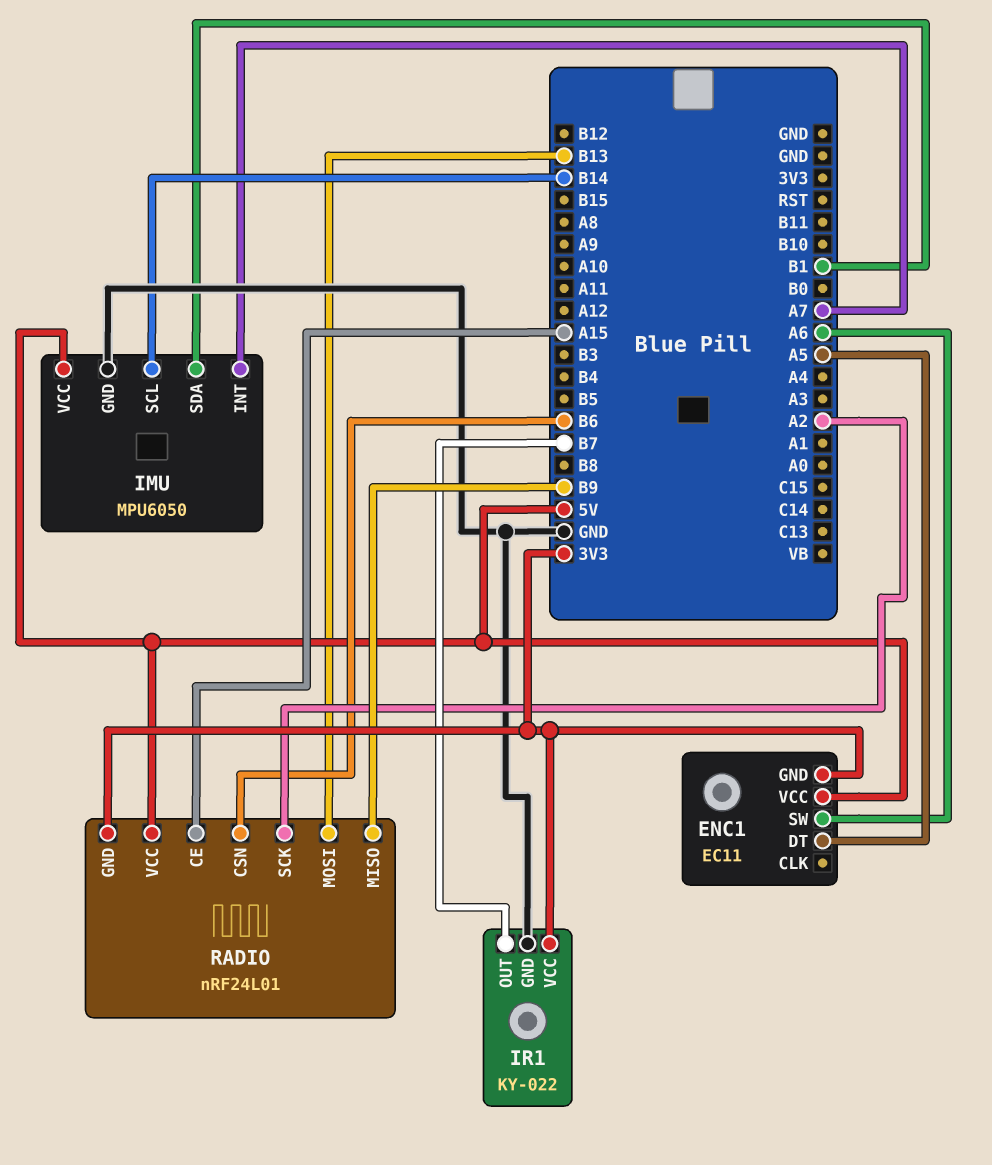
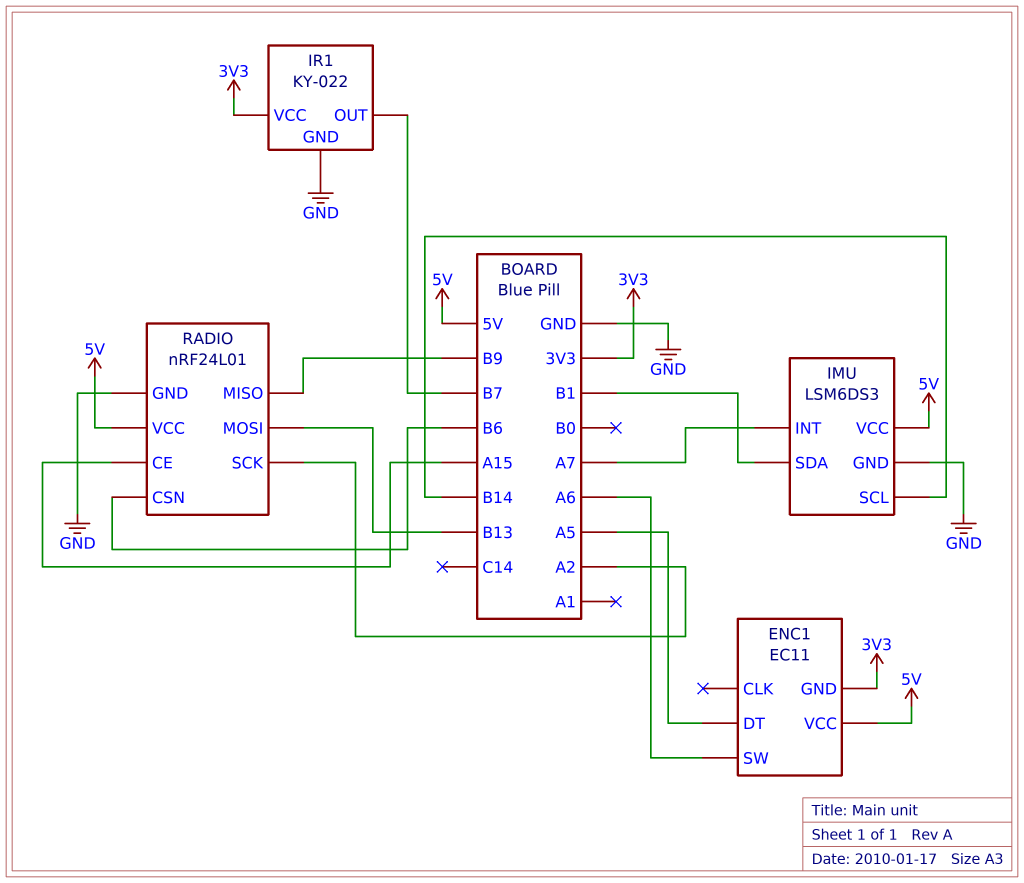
IMU: MPU6050 -> LSM6DS3
RADIO pin GND: 3V3 -> GND

